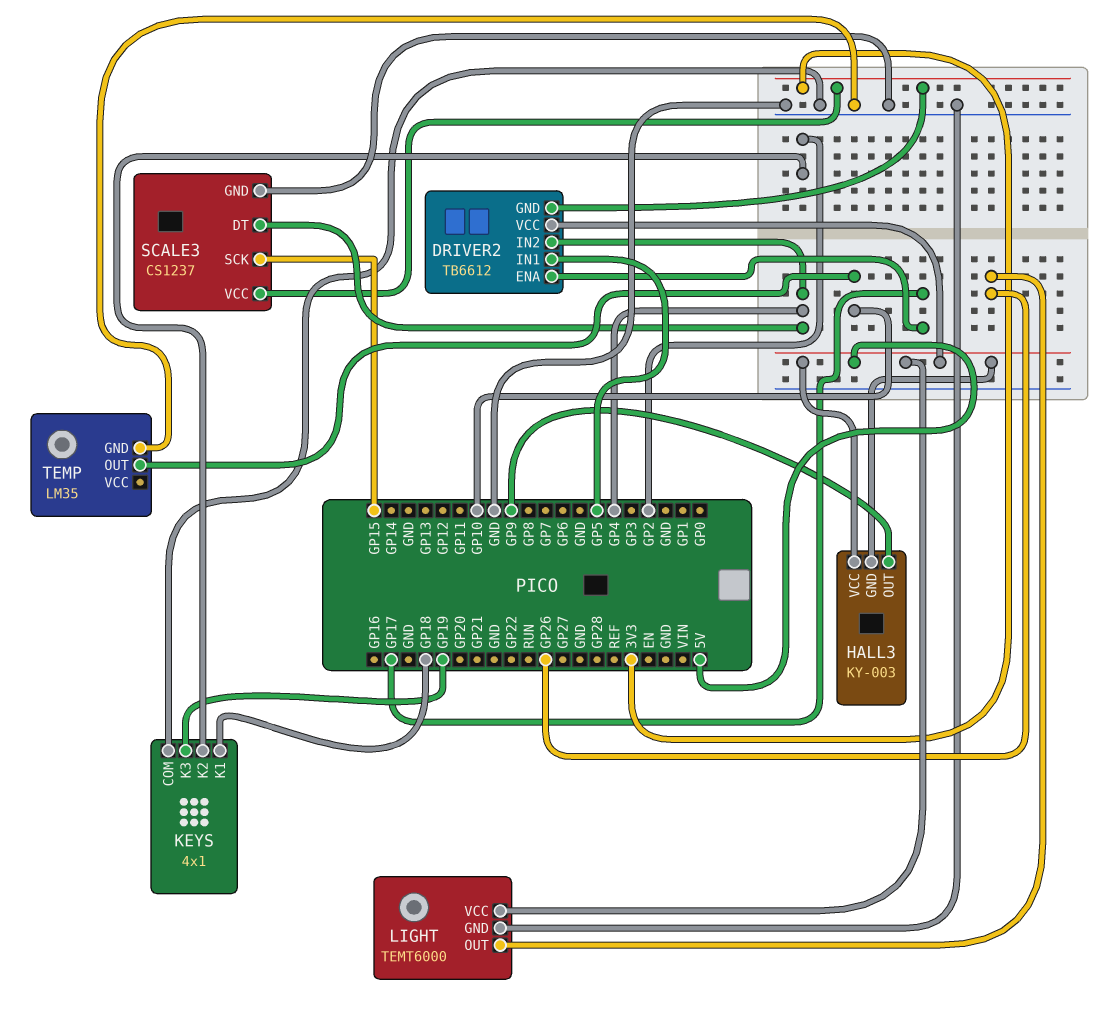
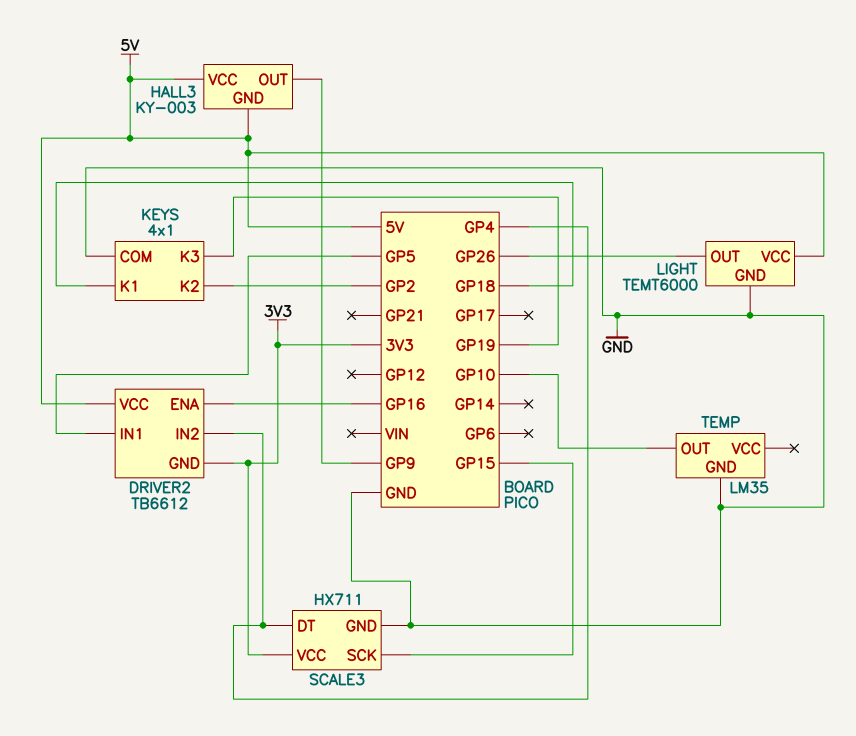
DRIVER2 pin ENA: GP17 -> GP16
SCALE3: CS1237 -> HX711

